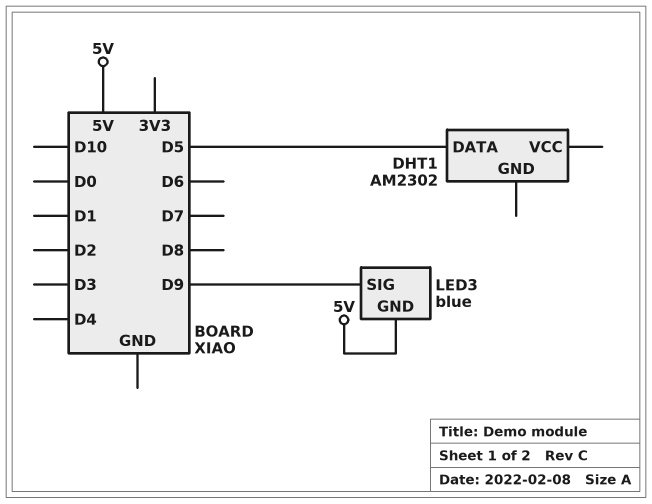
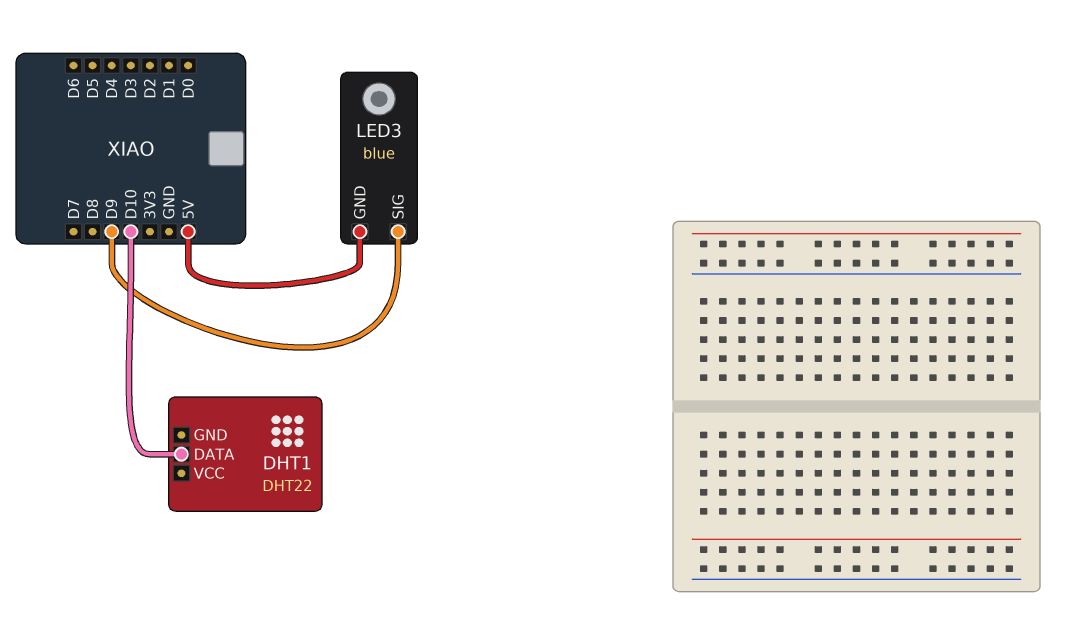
DHT1: AM2302 -> DHT22
DHT1 pin DATA: D5 -> D10

